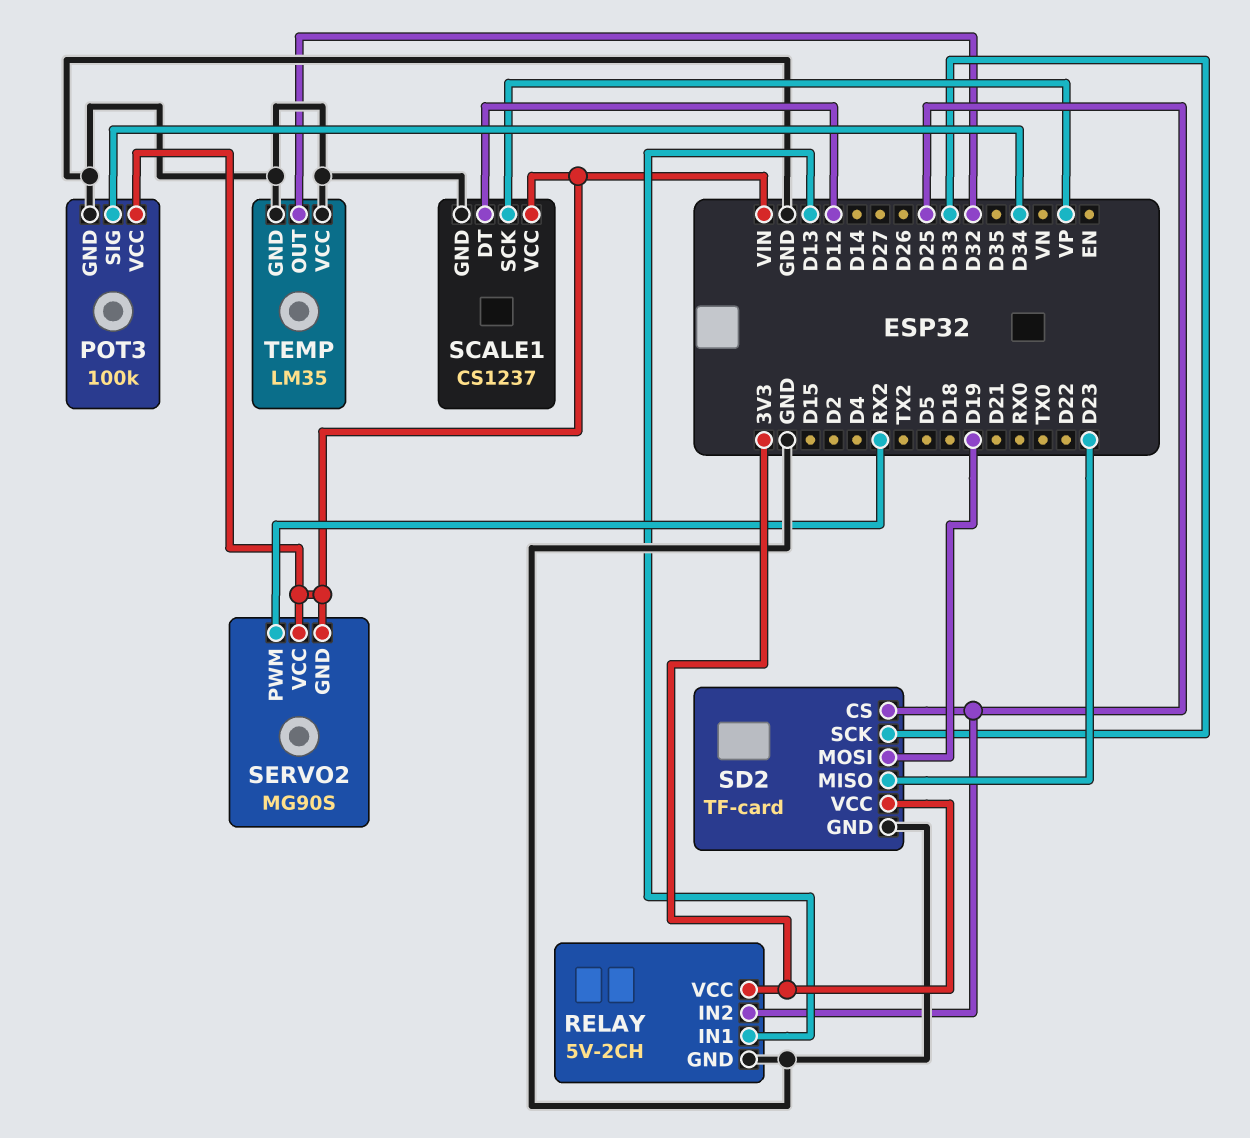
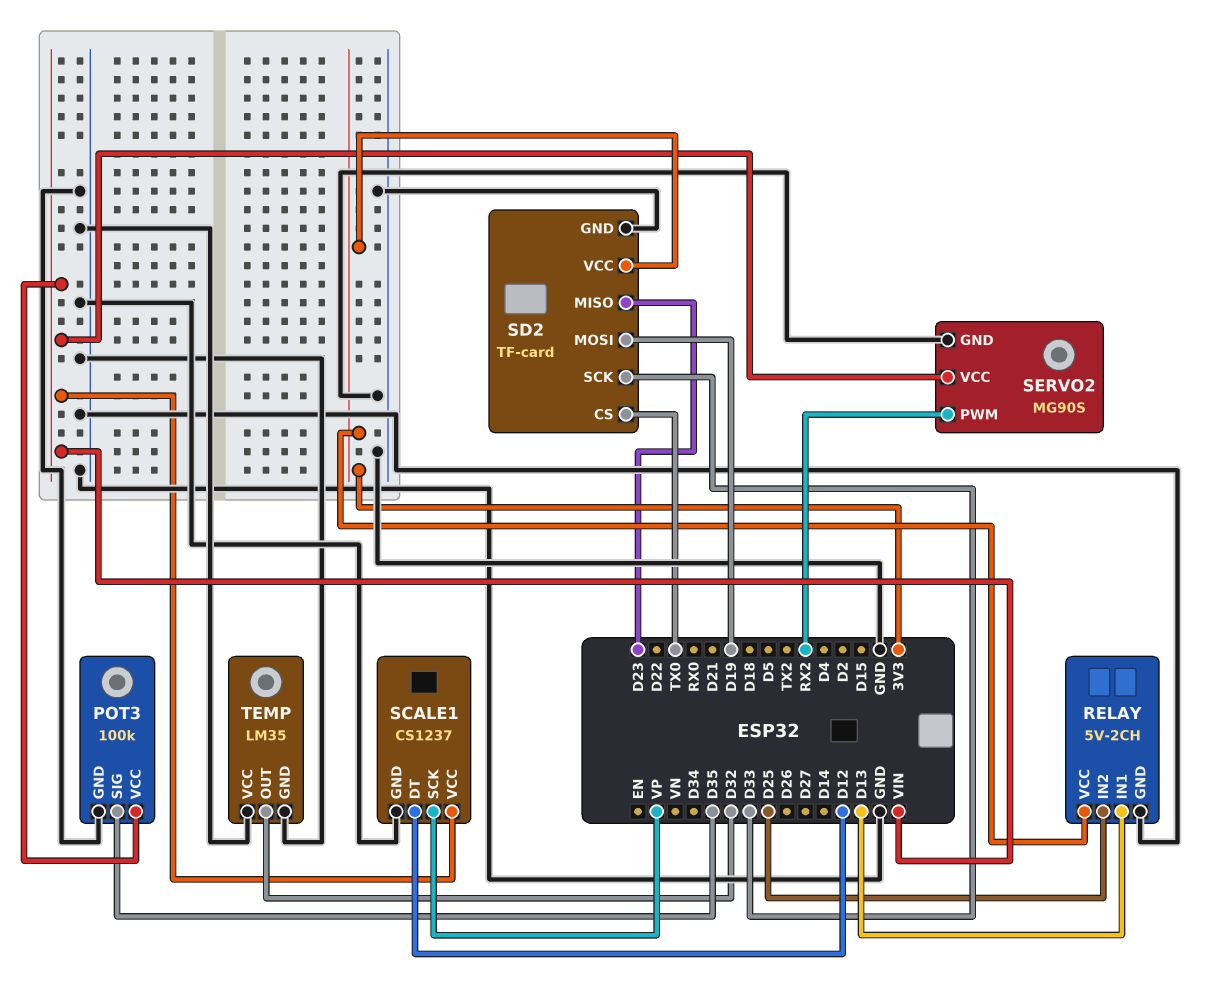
POT3 pin SIG: D34 -> D35
SD2 pin CS: D25 -> TX0
SERVO2 pin GND: VIN -> GND

